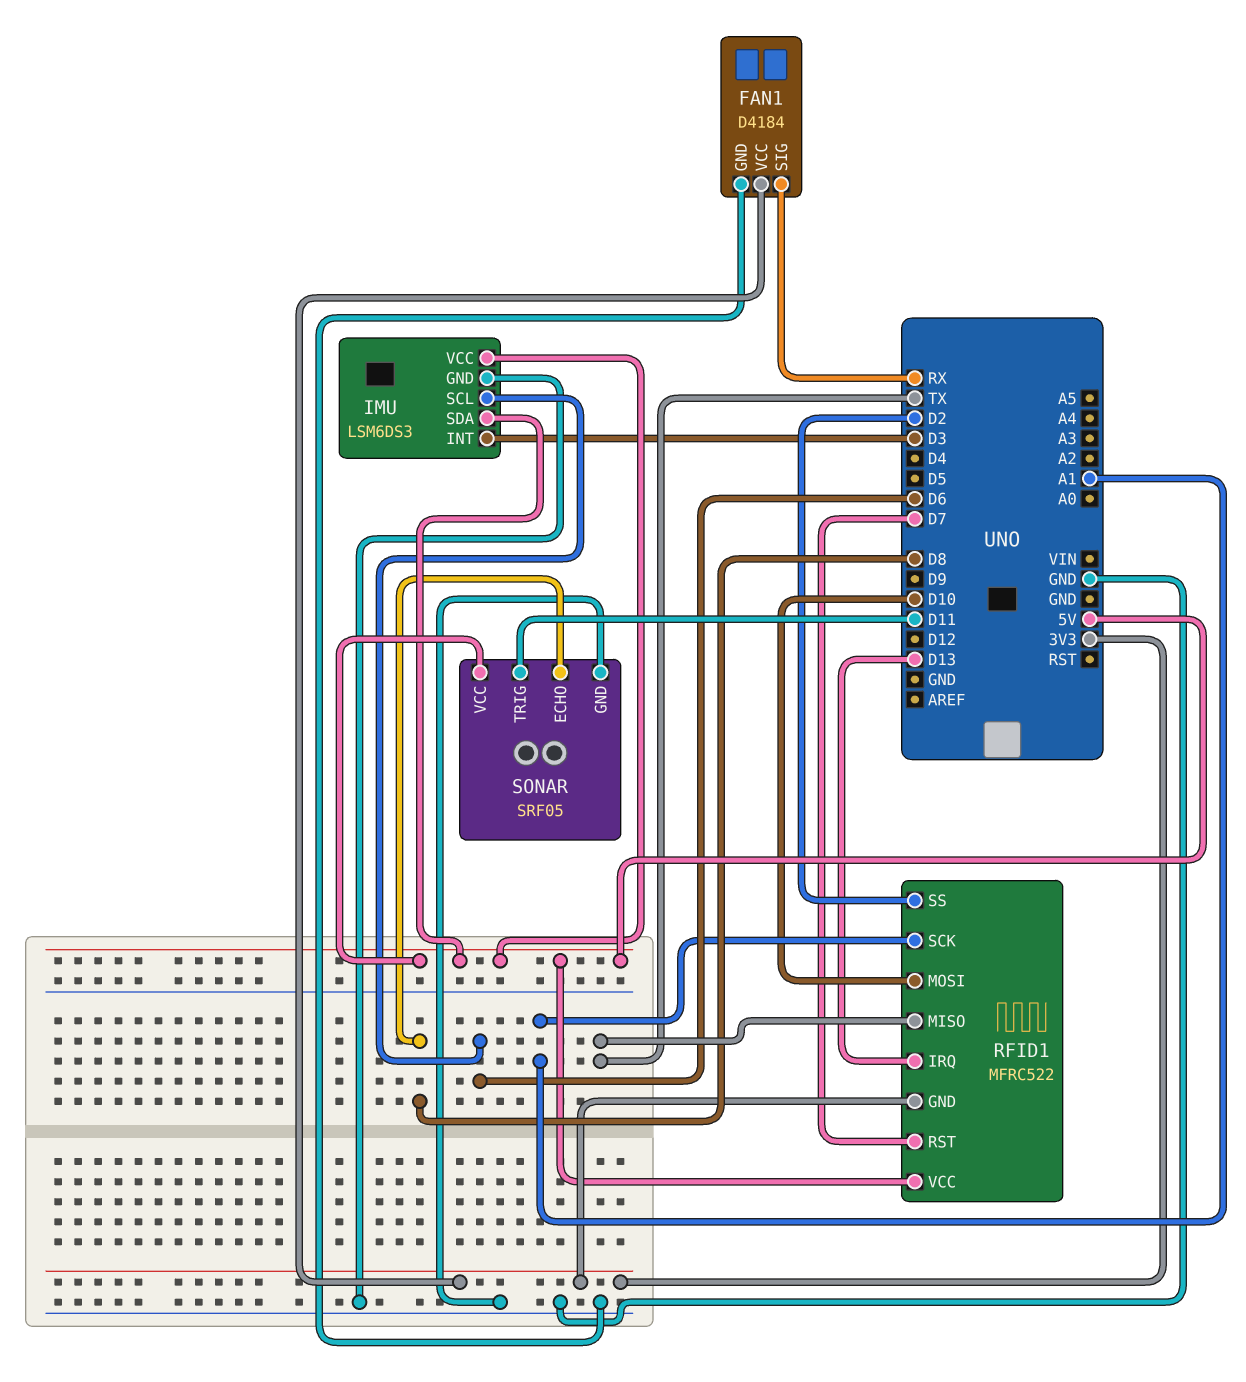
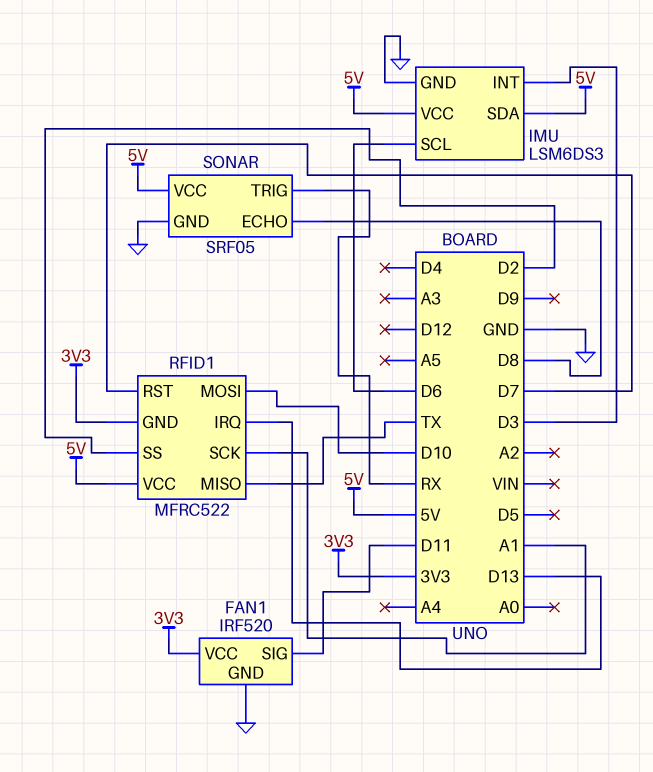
FAN1: D4184 -> IRF520
FAN1 pin SIG: RX -> D11
SONAR pin TRIG: D11 -> RX

